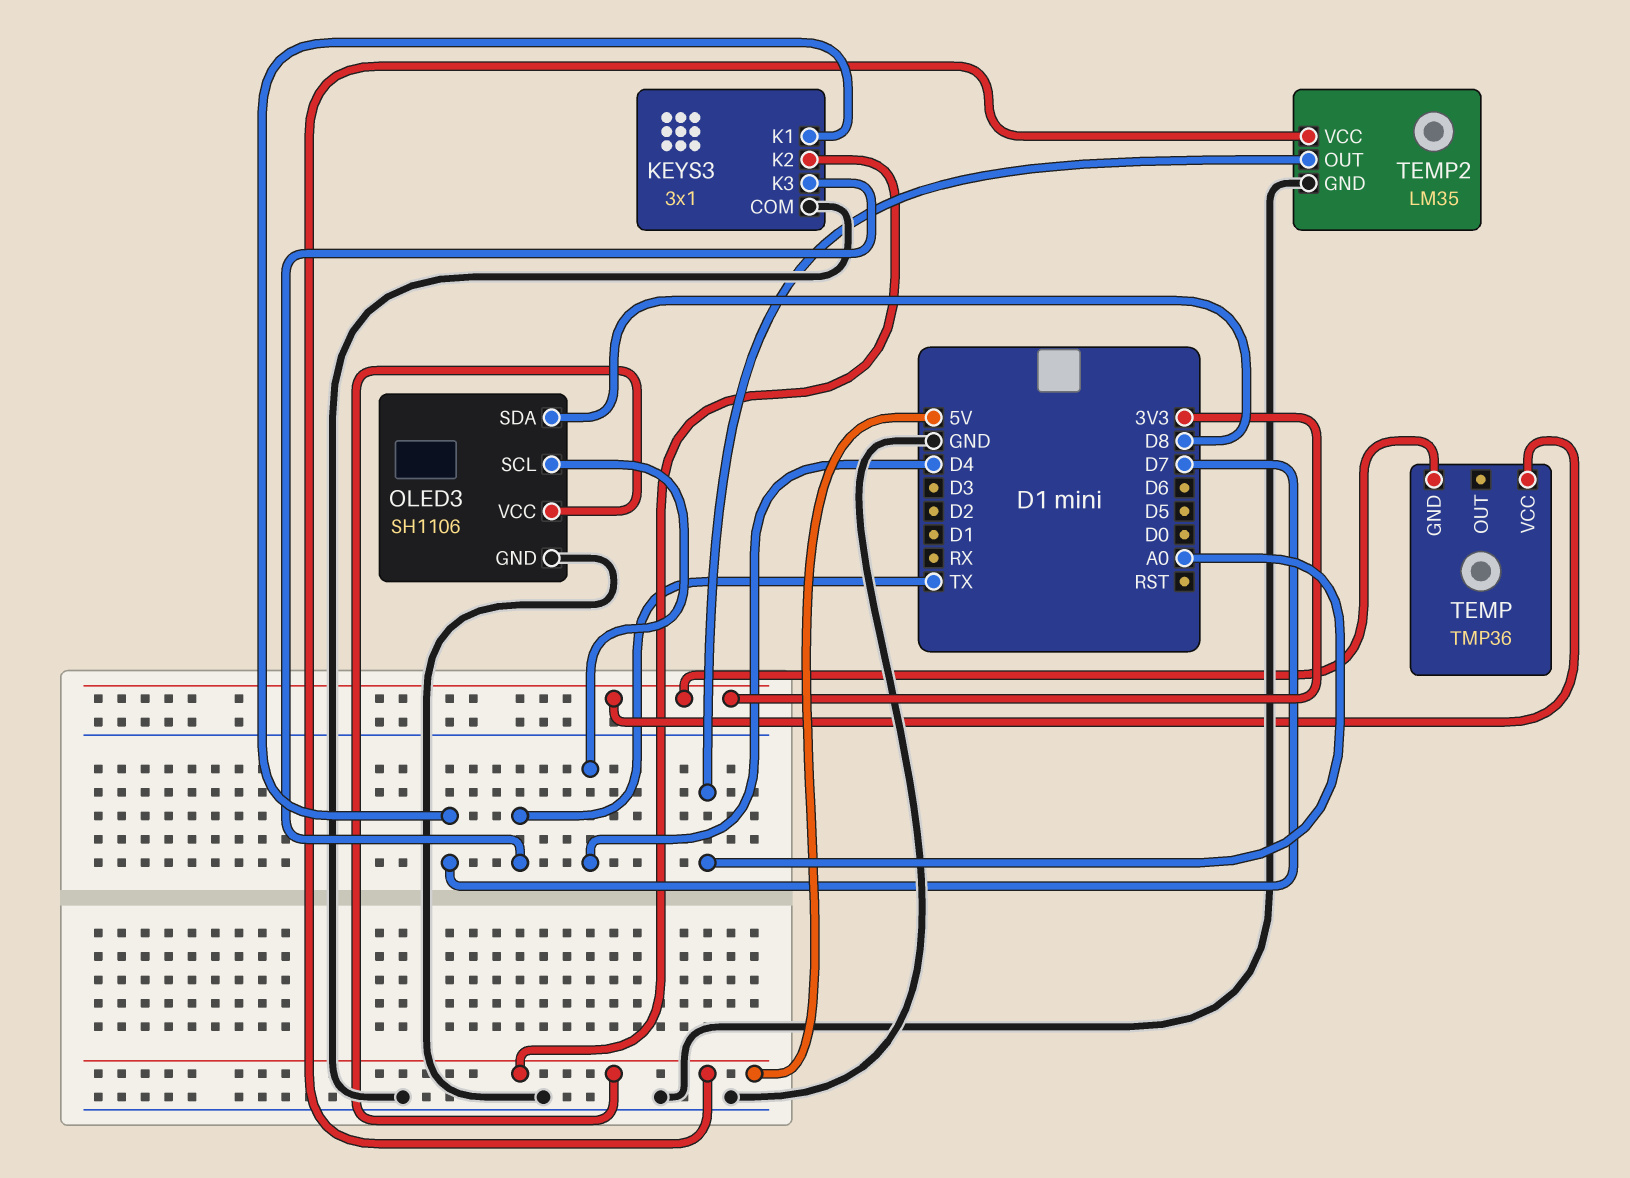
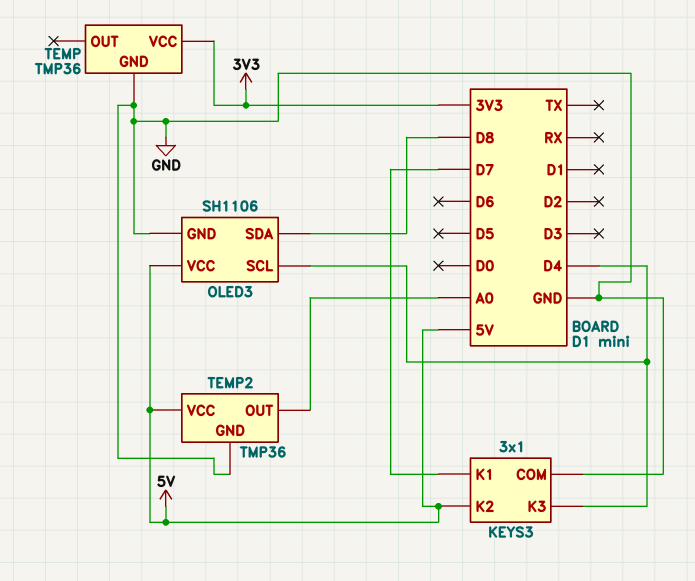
KEYS3 pin K3: TX -> D4
TEMP pin GND: 3V3 -> GND
TEMP2: LM35 -> TMP36

